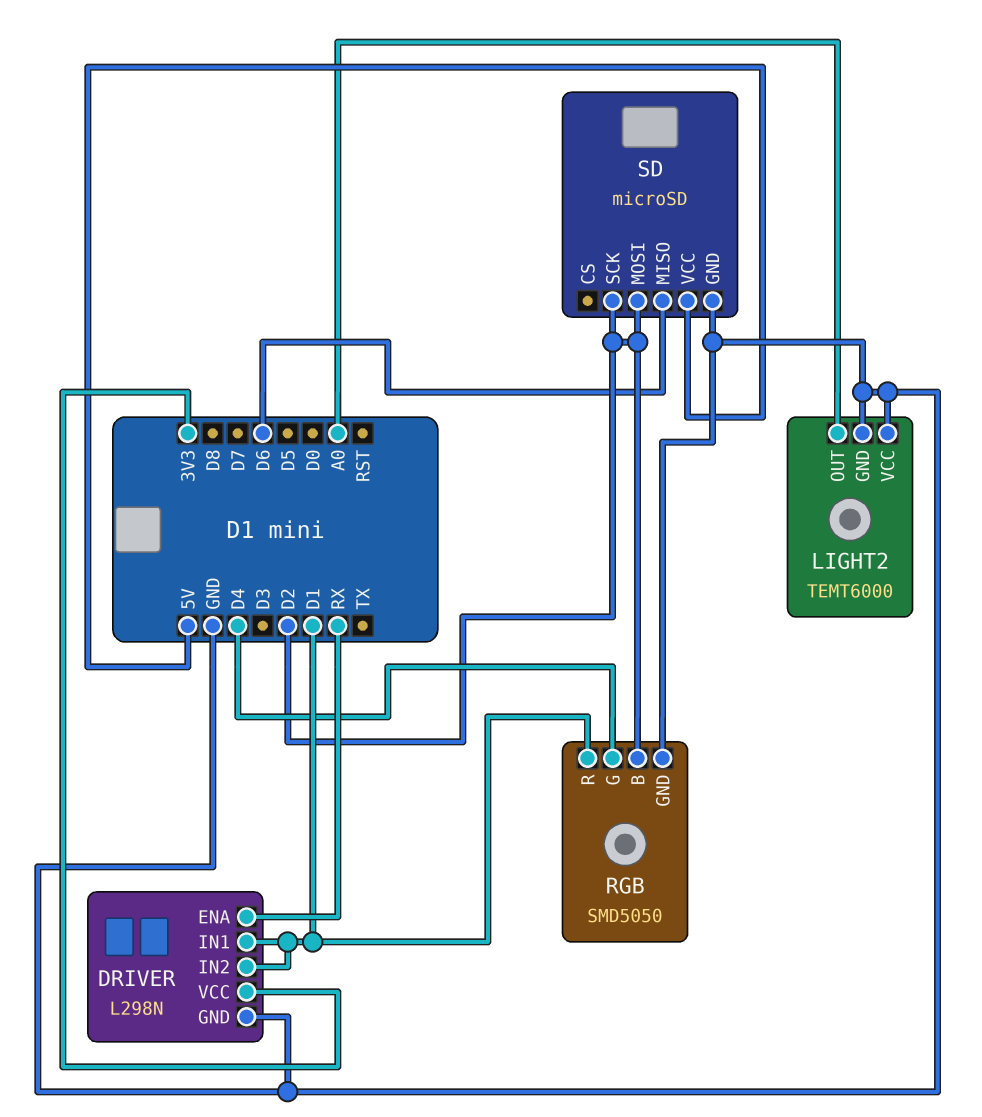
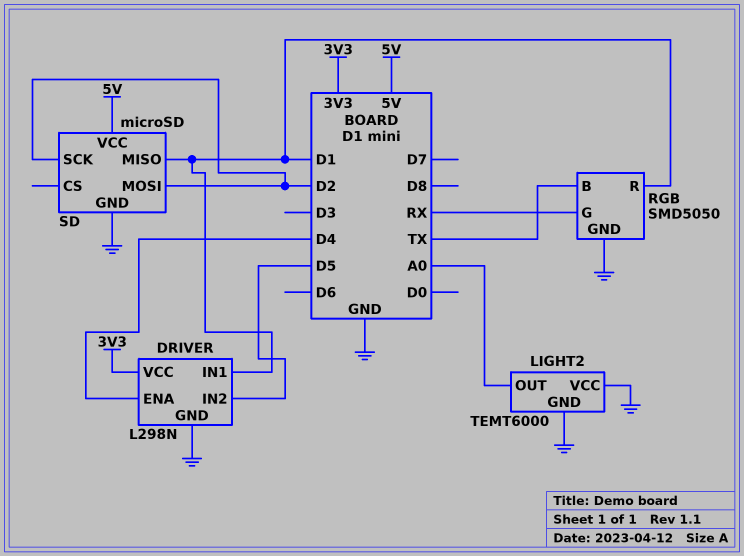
DRIVER pin ENA: RX -> D4
DRIVER pin IN2: D1 -> D5
RGB pin B: D2 -> TX
RGB pin G: D4 -> RX
SD pin MISO: D6 -> D1

